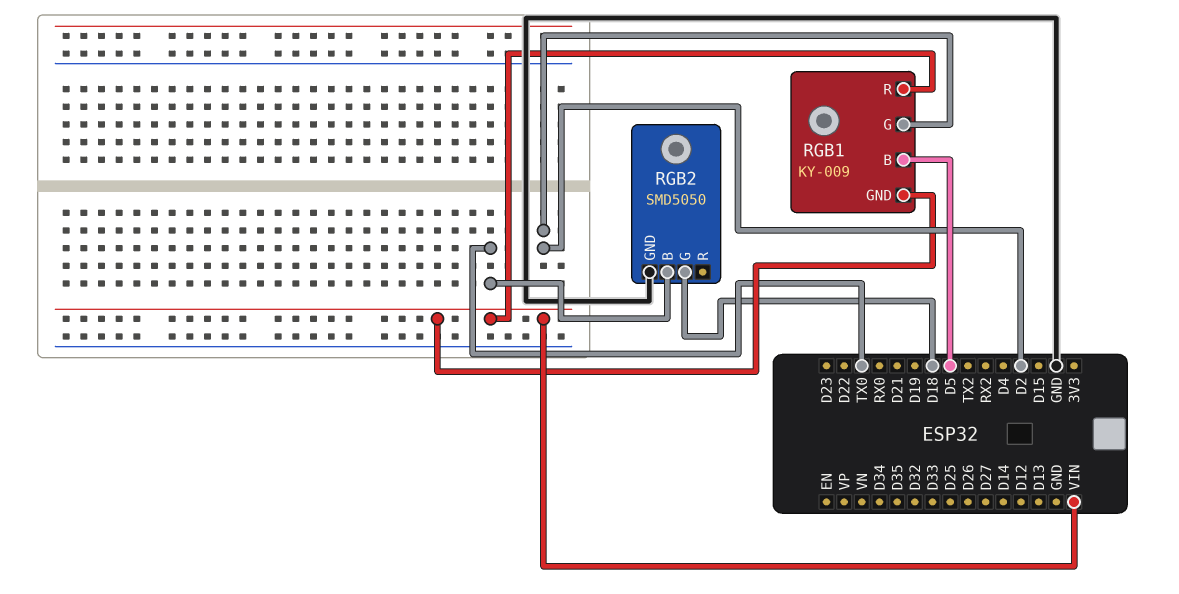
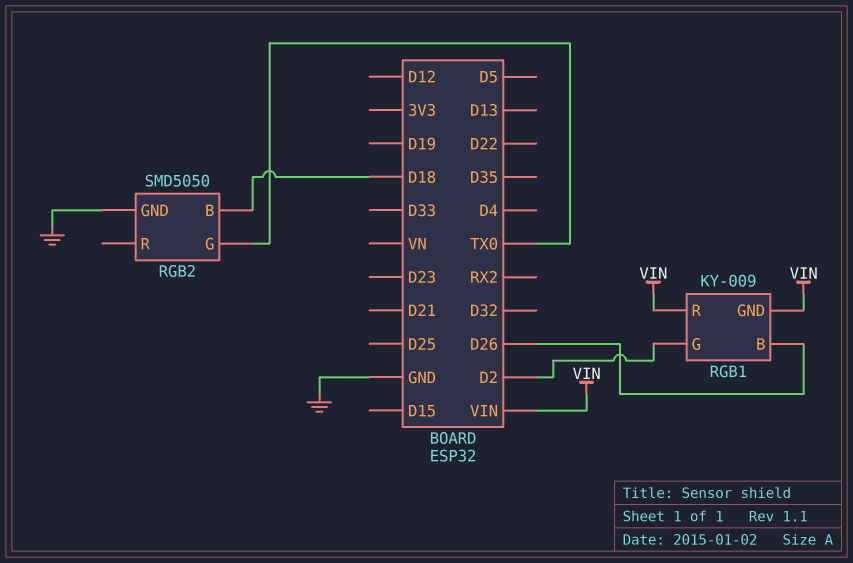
RGB1 pin B: D5 -> D26
RGB2 pin B: TX0 -> D18
RGB2 pin G: D18 -> TX0

